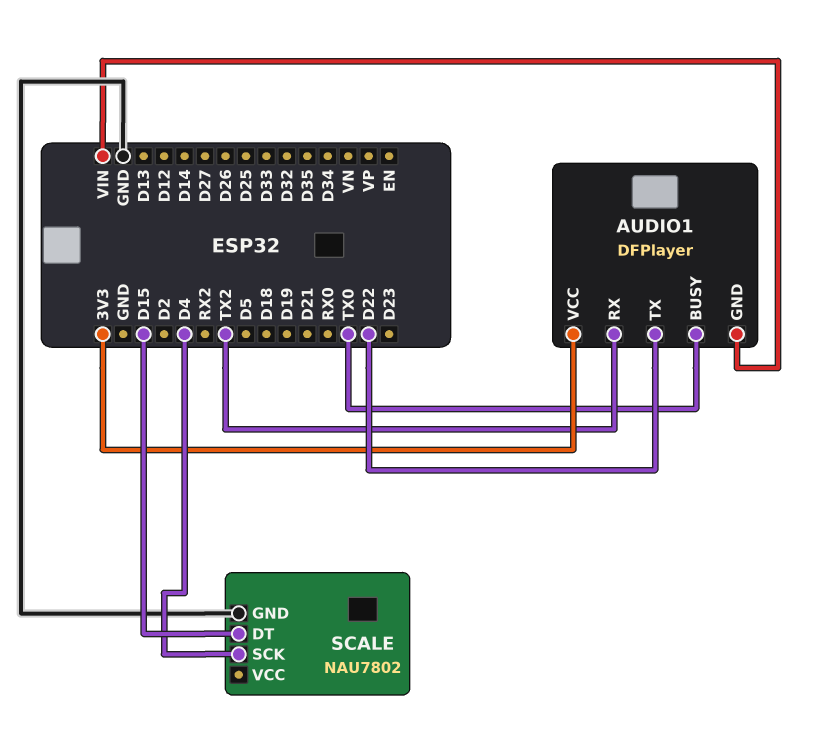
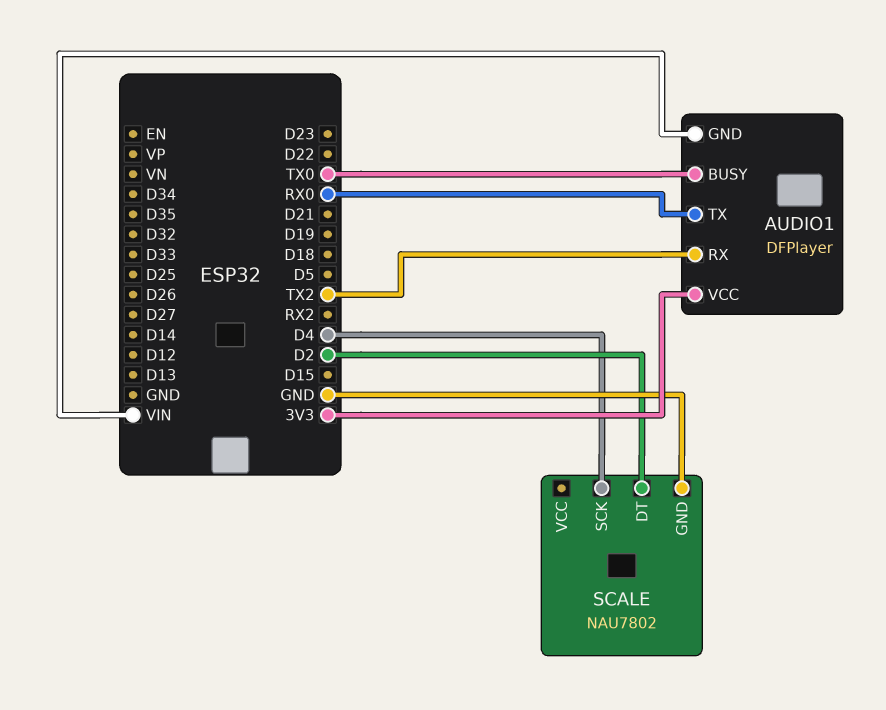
AUDIO1 pin TX: D22 -> RX0
SCALE pin DT: D15 -> D2

